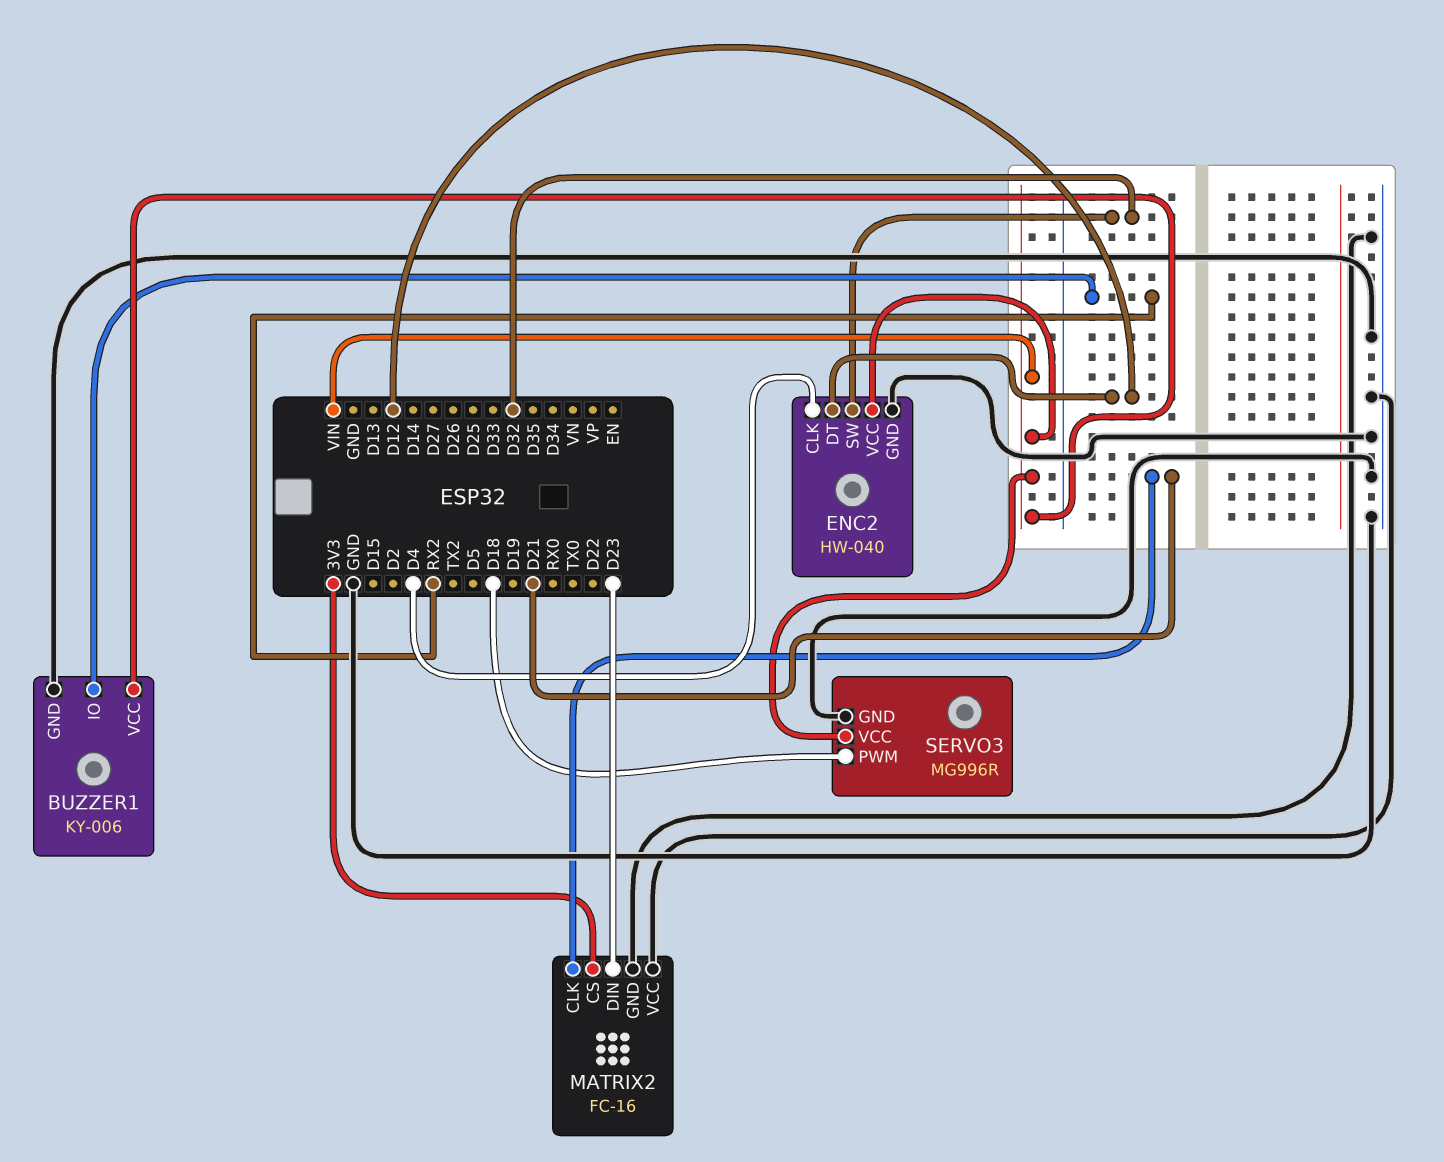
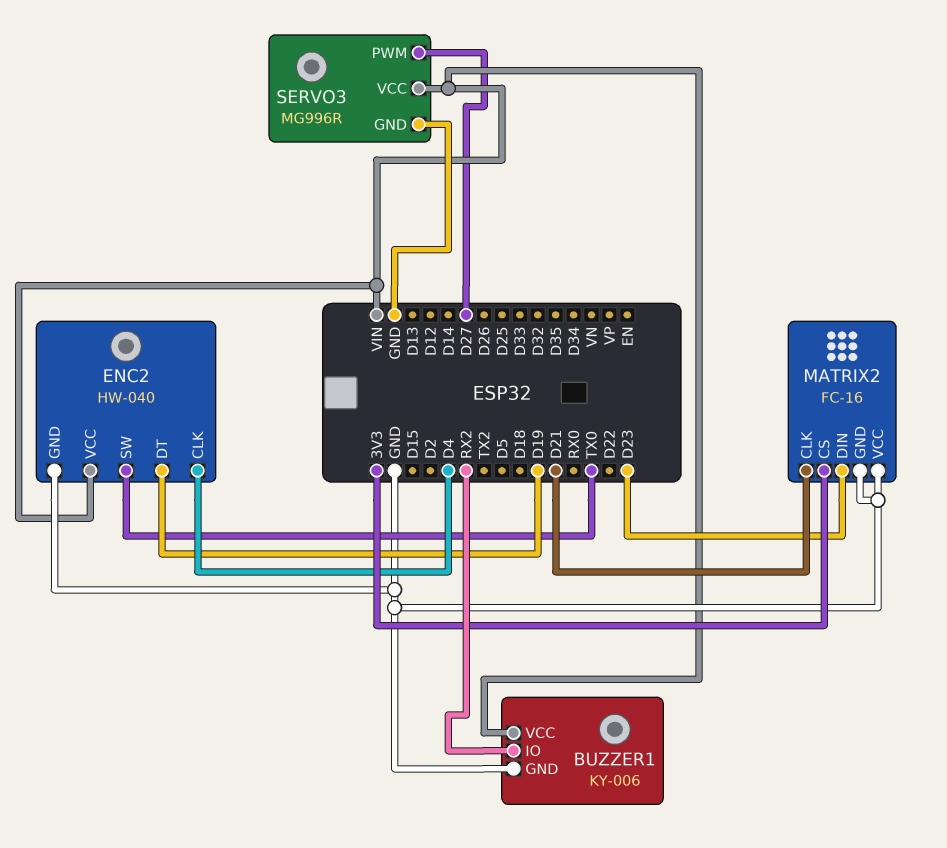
ENC2 pin DT: D12 -> D19
ENC2 pin SW: D32 -> TX0
SERVO3 pin PWM: D18 -> D27

